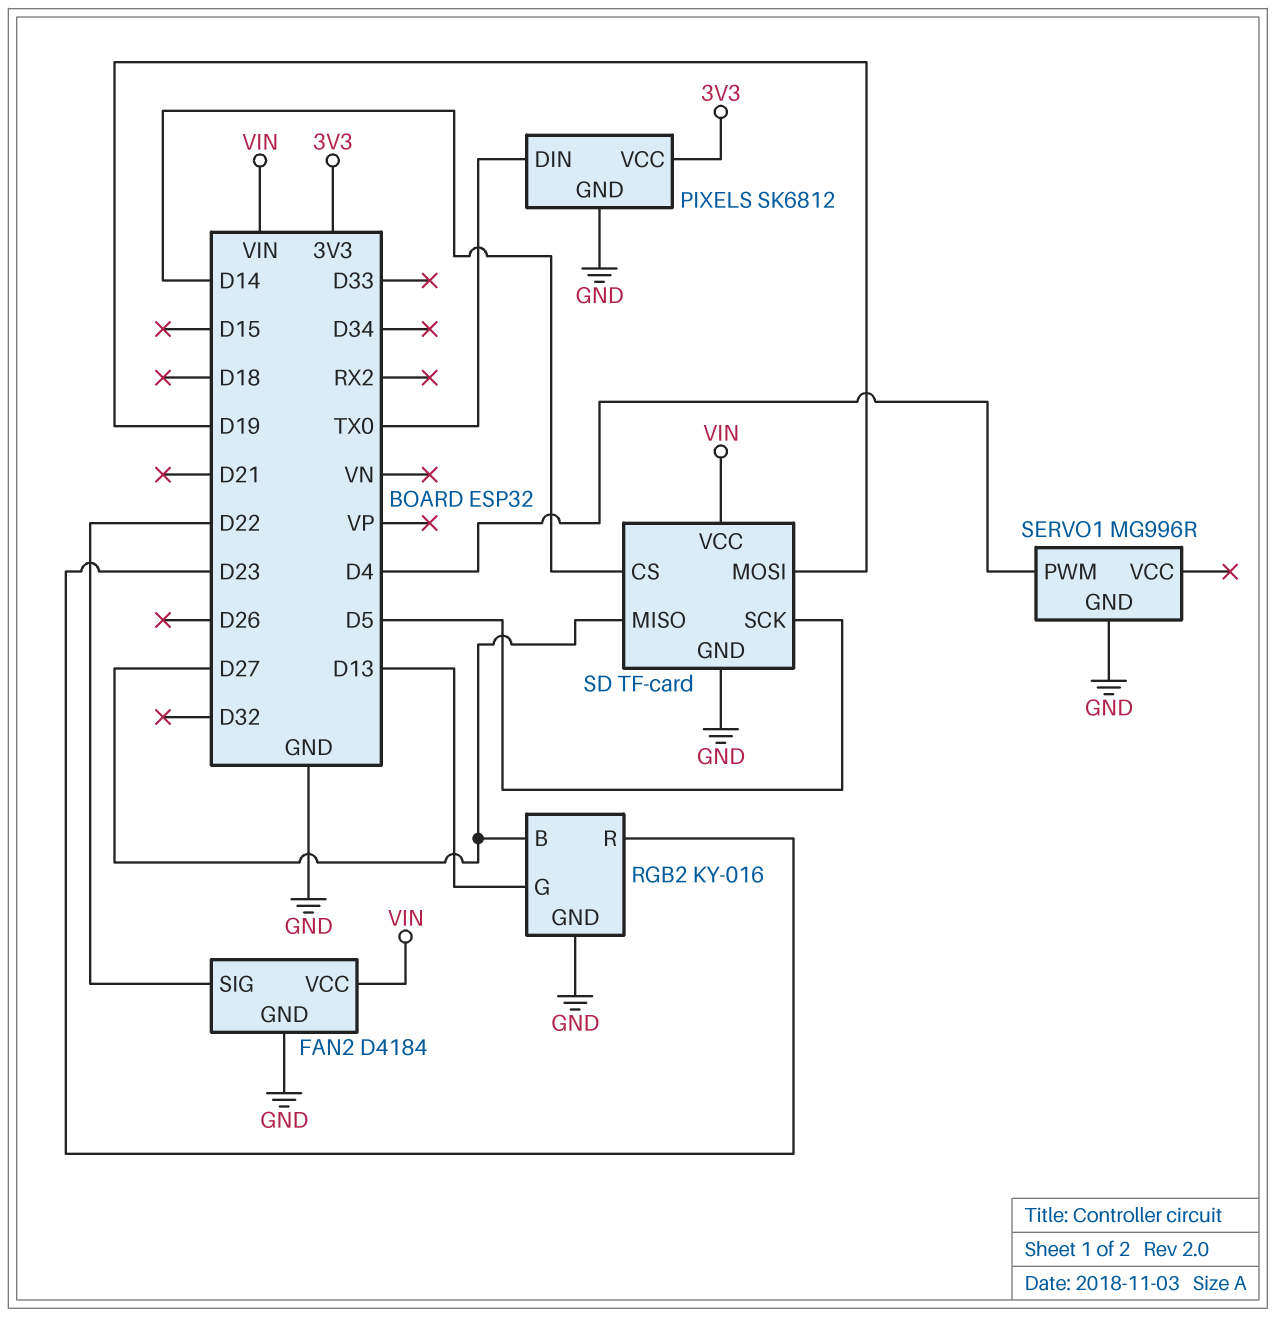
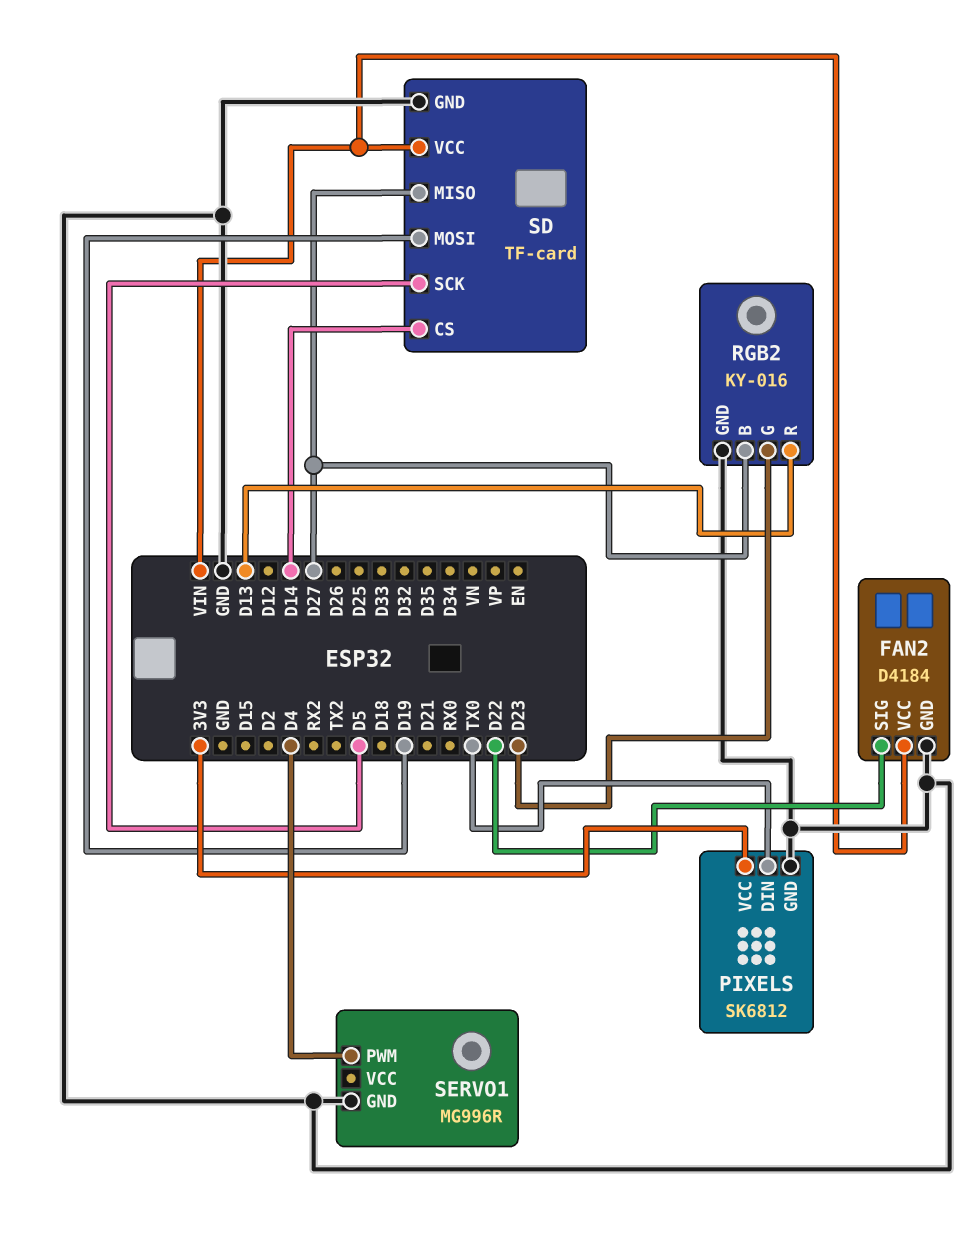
RGB2 pin G: D13 -> D23
RGB2 pin R: D23 -> D13

